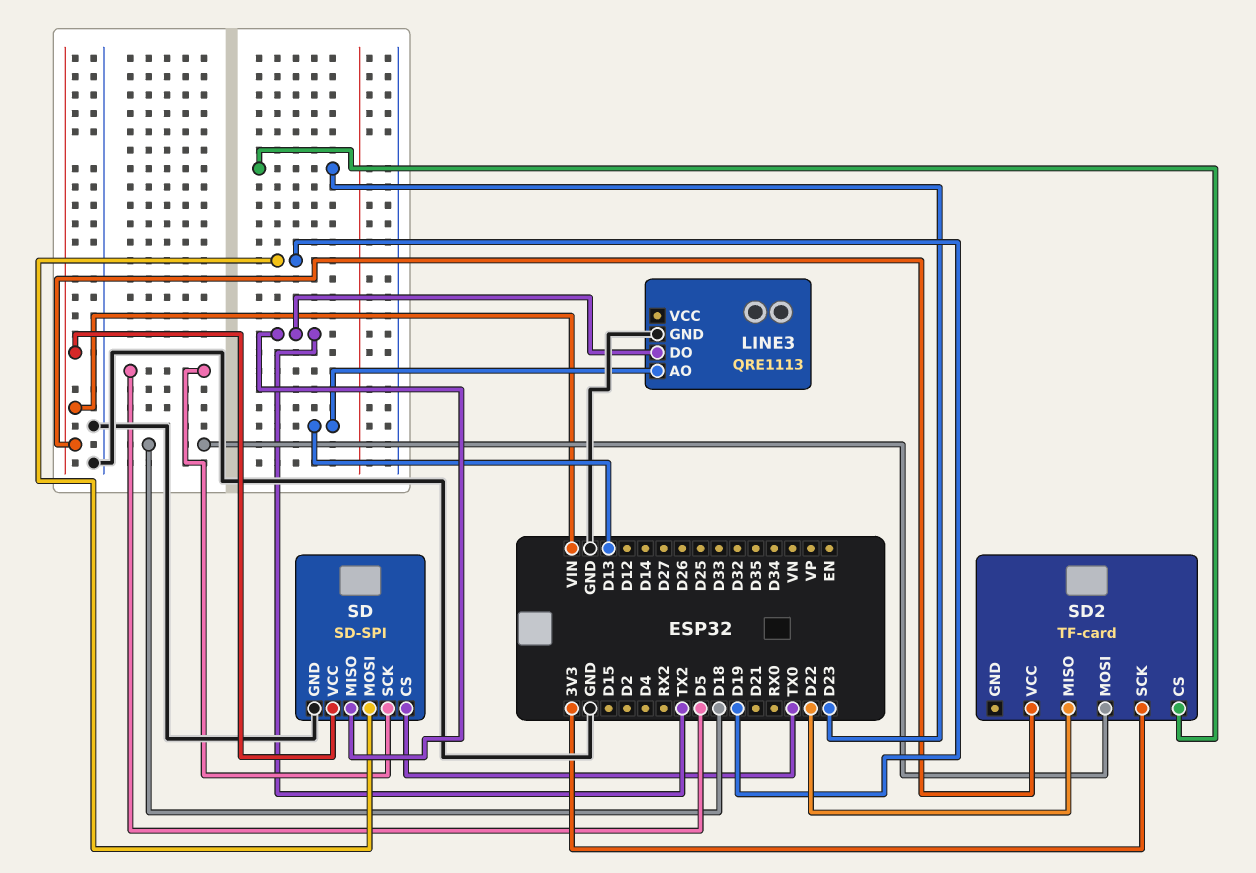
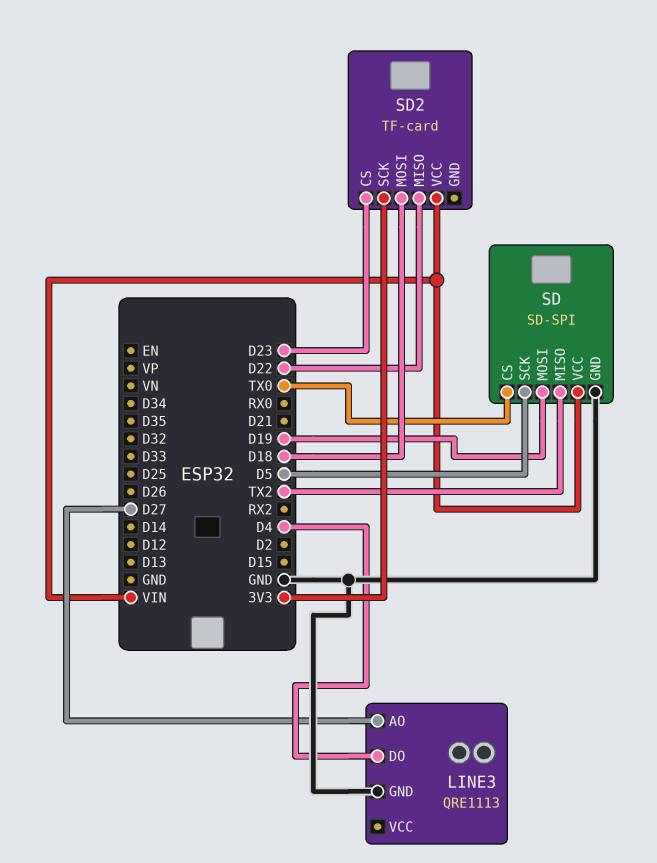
LINE3 pin AO: D13 -> D27
LINE3 pin DO: TX2 -> D4

